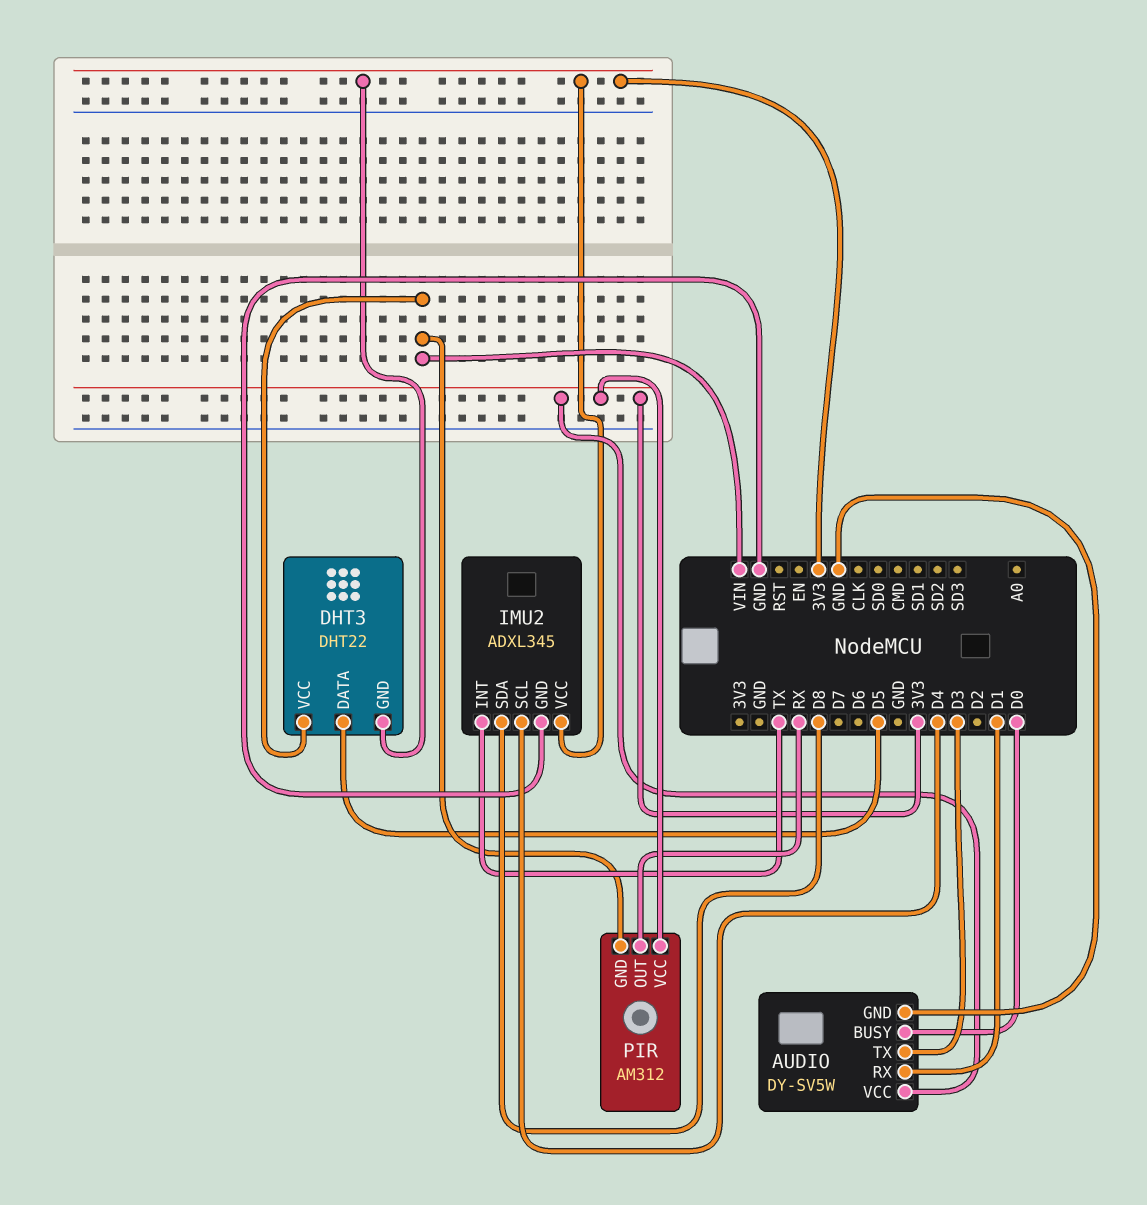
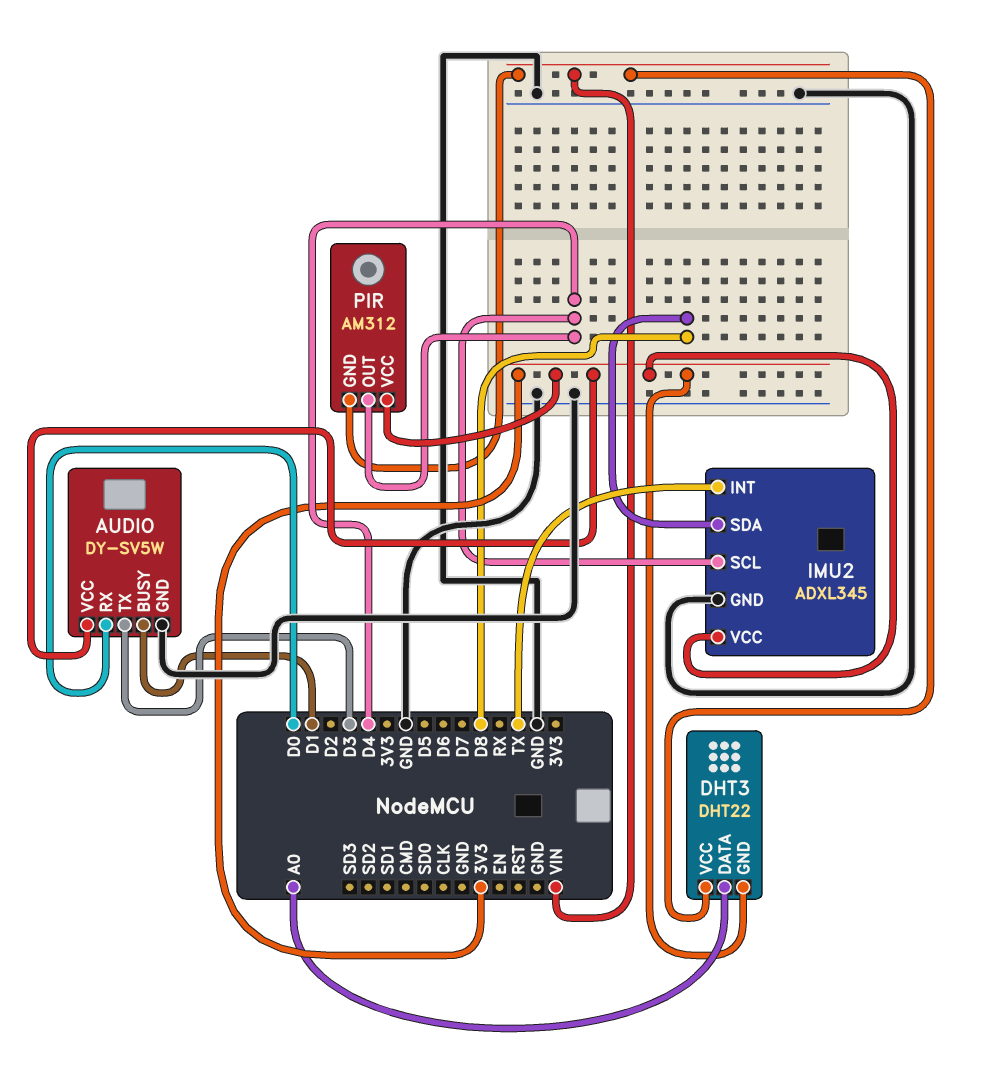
AUDIO pin BUSY: D0 -> D1
AUDIO pin RX: D1 -> D0
DHT3 pin DATA: D5 -> A0
PIR pin OUT: RX -> D4

